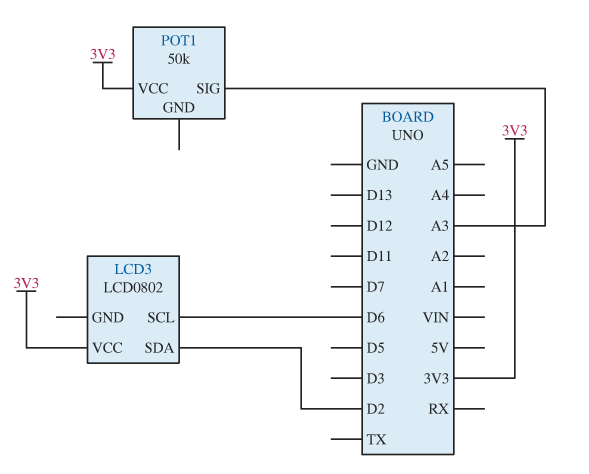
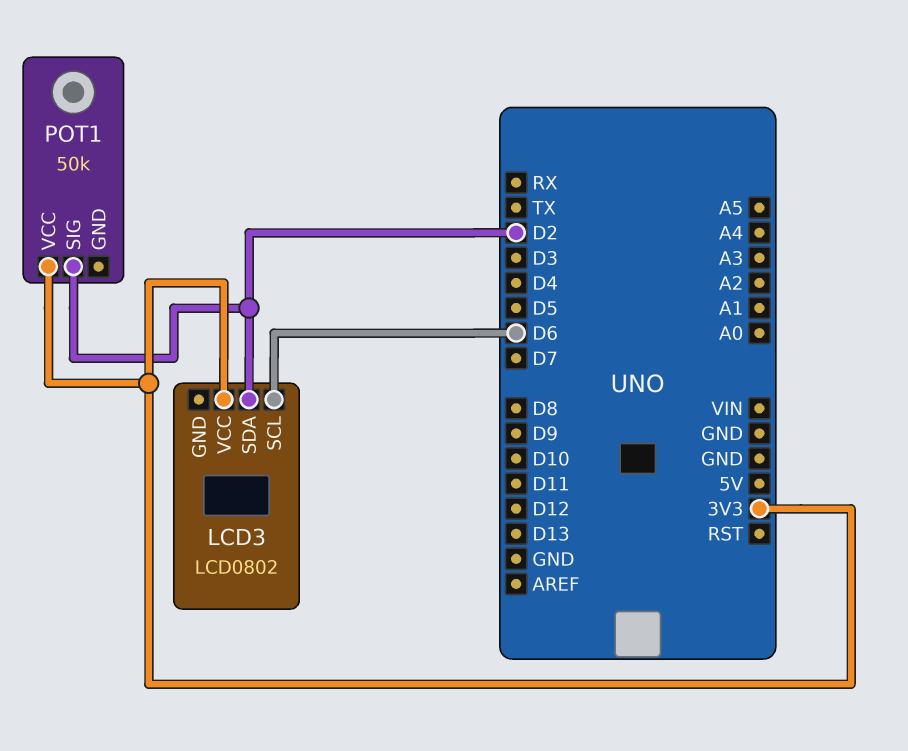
POT1 pin SIG: A3 -> D2

